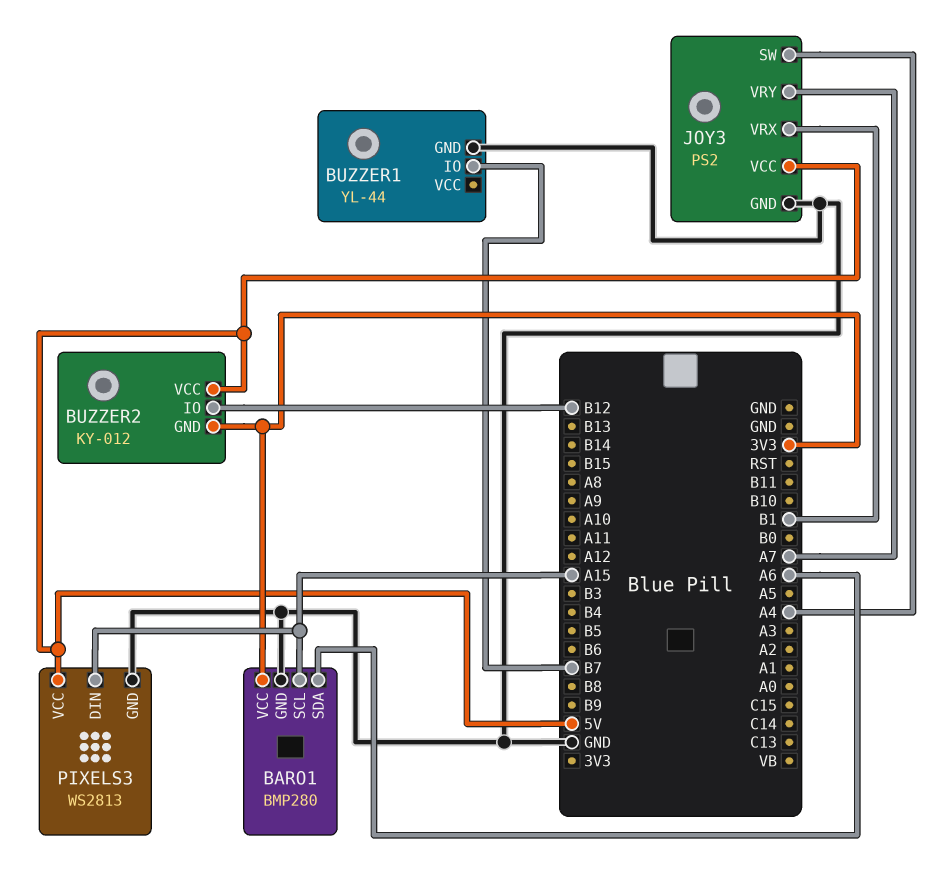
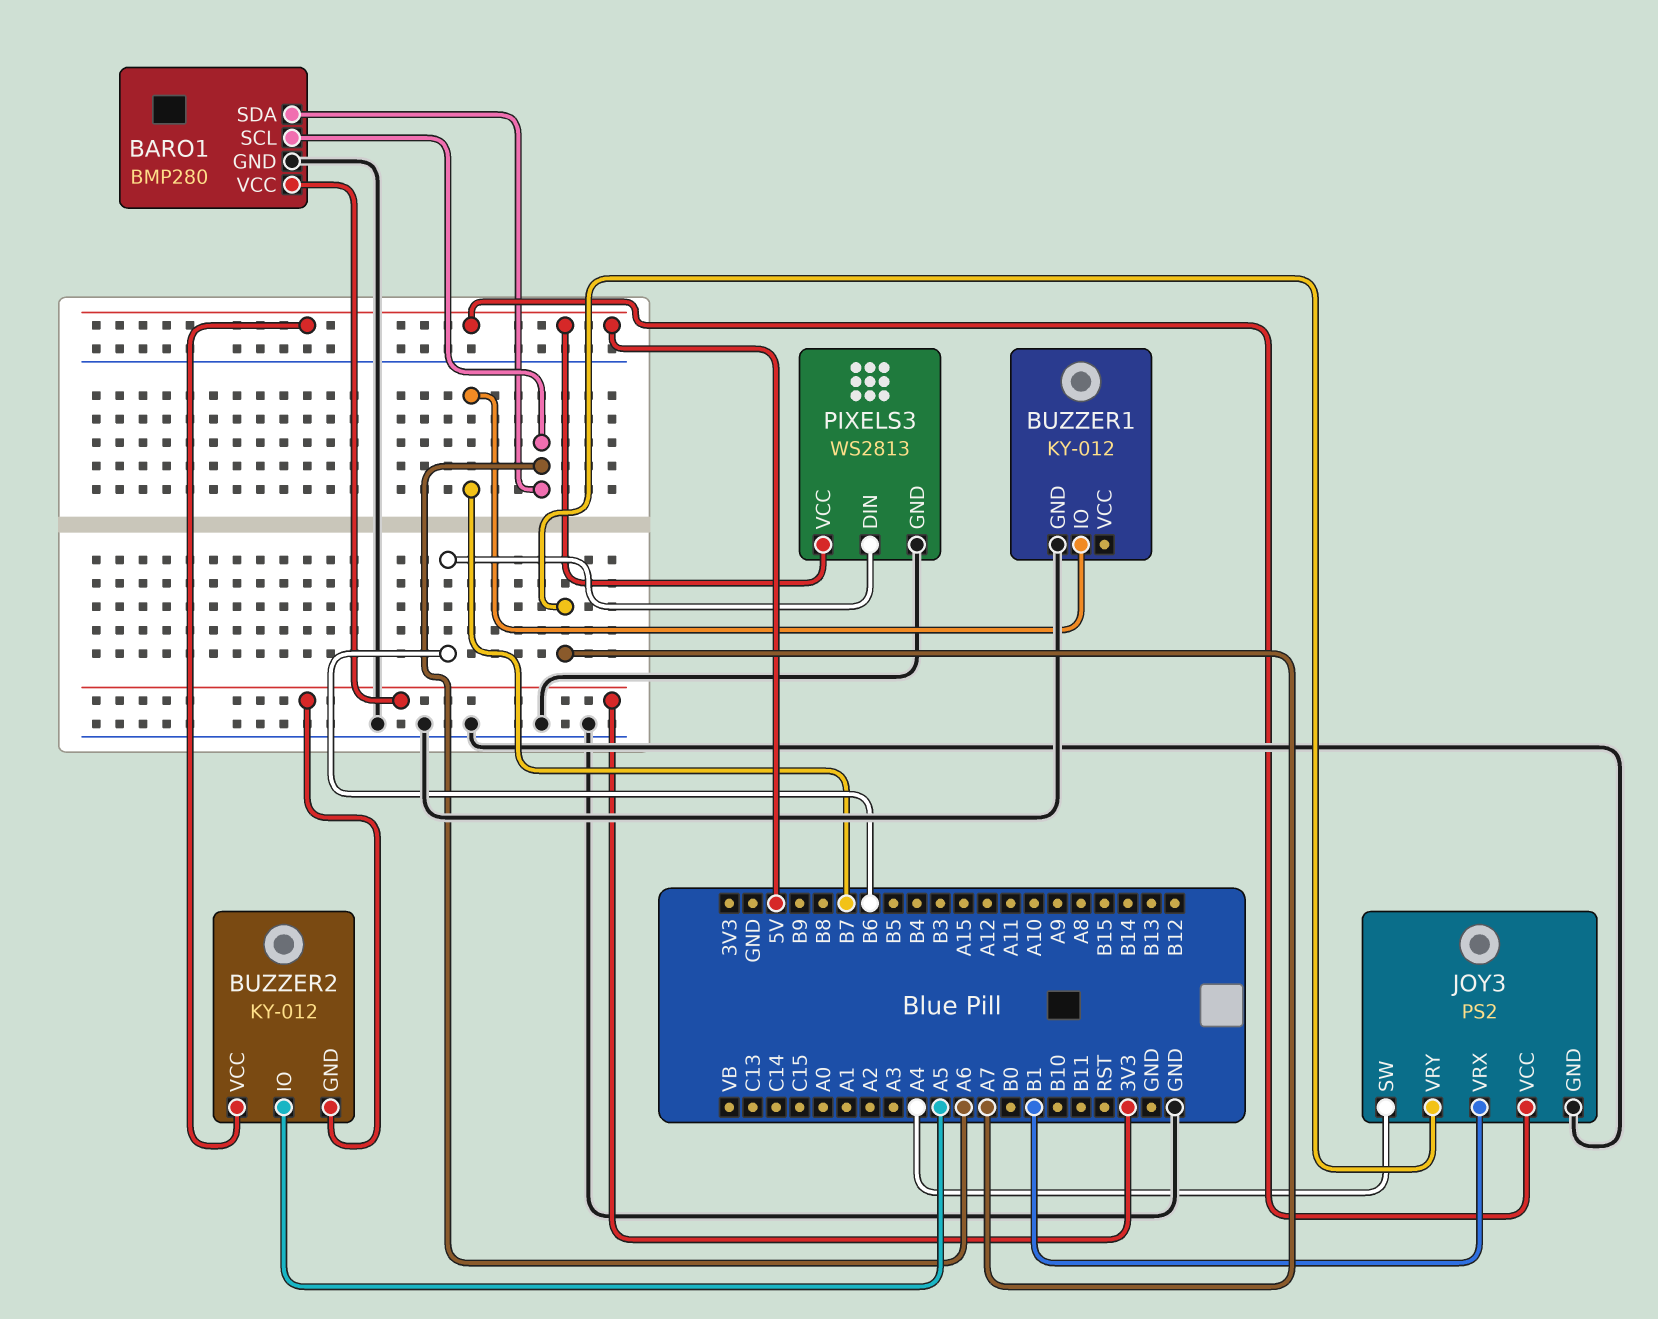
BARO1 pin SCL: A15 -> A6
BUZZER1: YL-44 -> KY-012
BUZZER2 pin IO: B12 -> A5
PIXELS3 pin DIN: A15 -> B6

